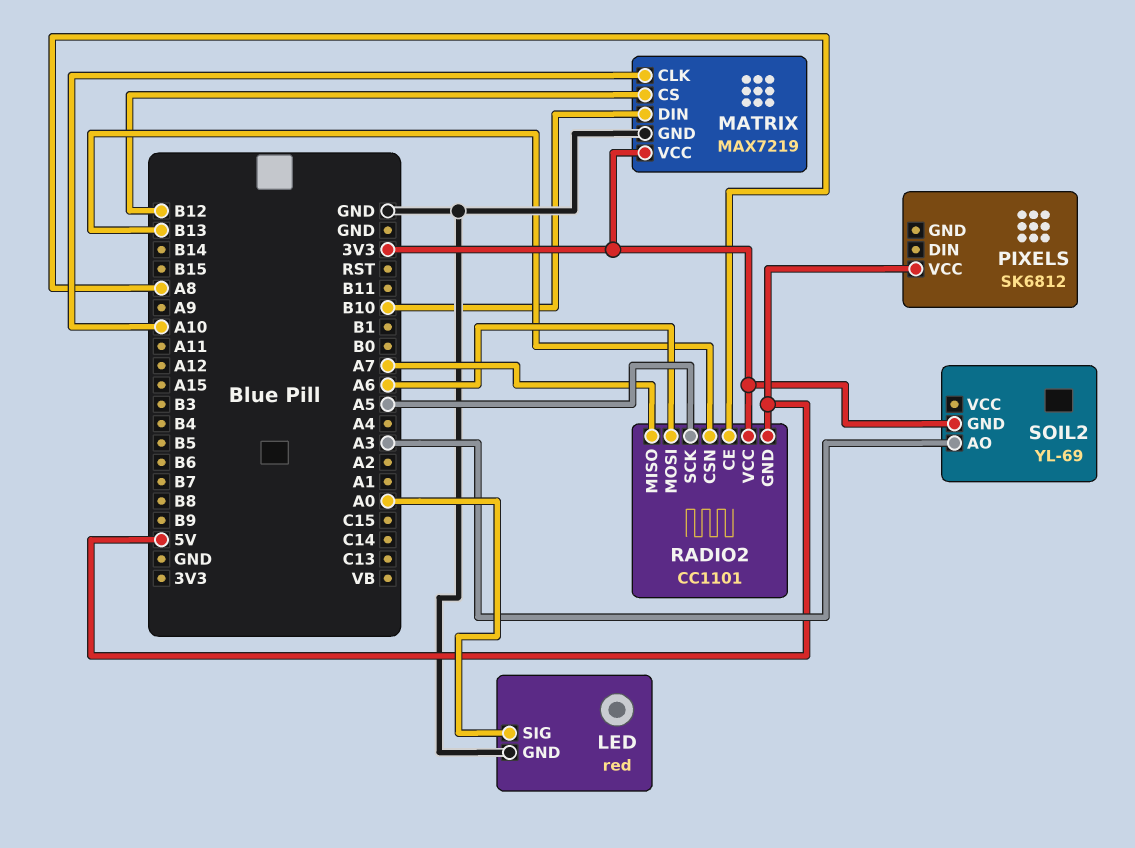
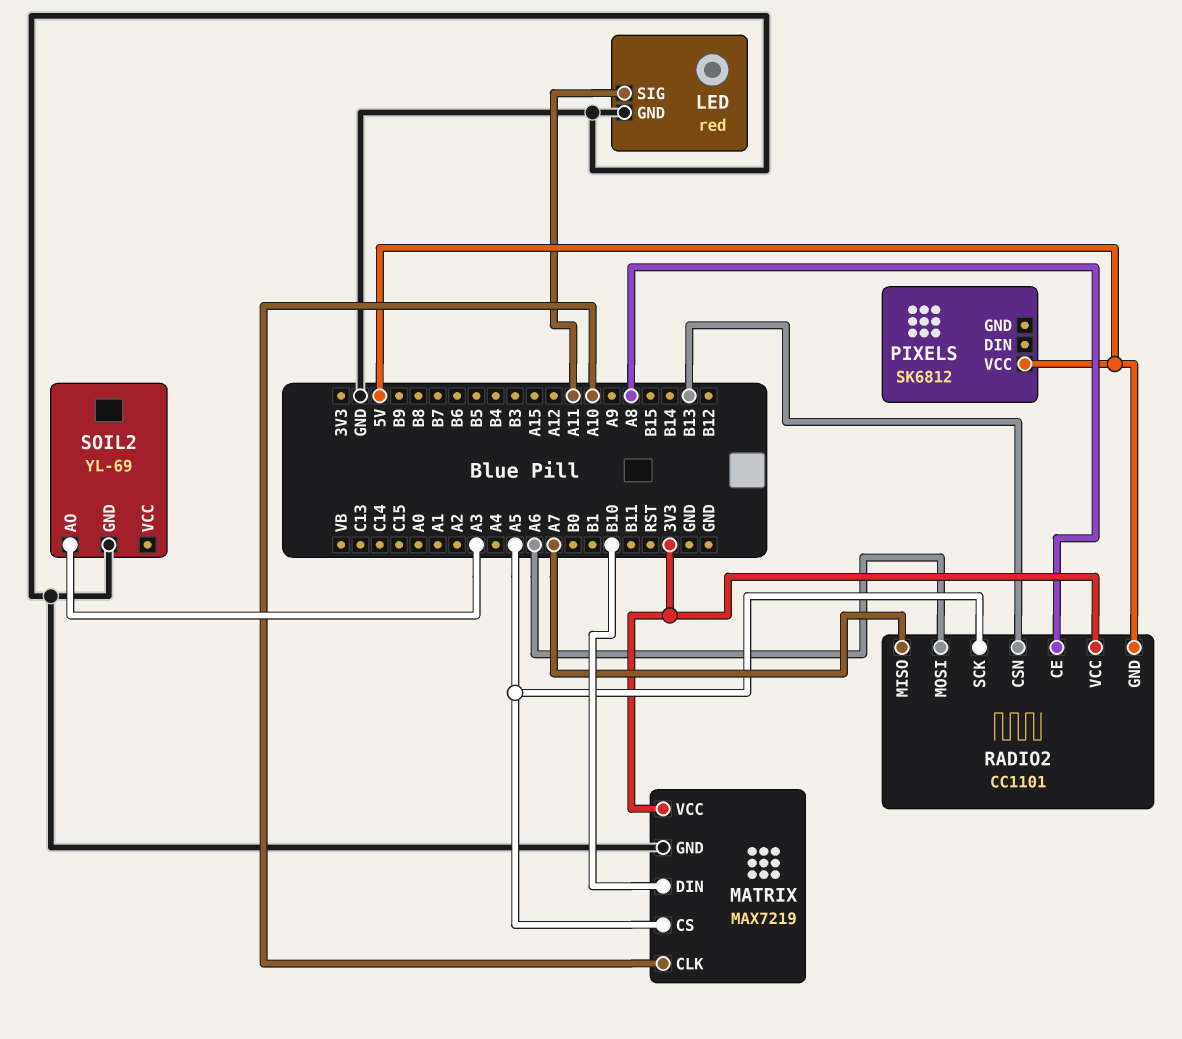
LED pin SIG: A0 -> A11
MATRIX pin CS: B12 -> A5
SOIL2 pin GND: 3V3 -> GND

